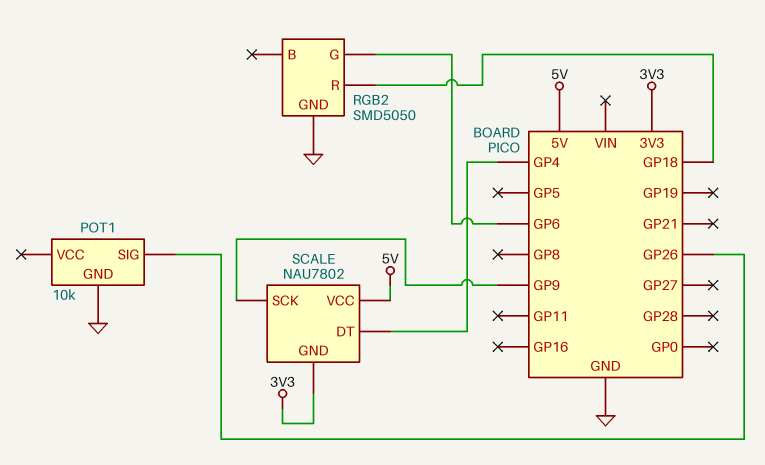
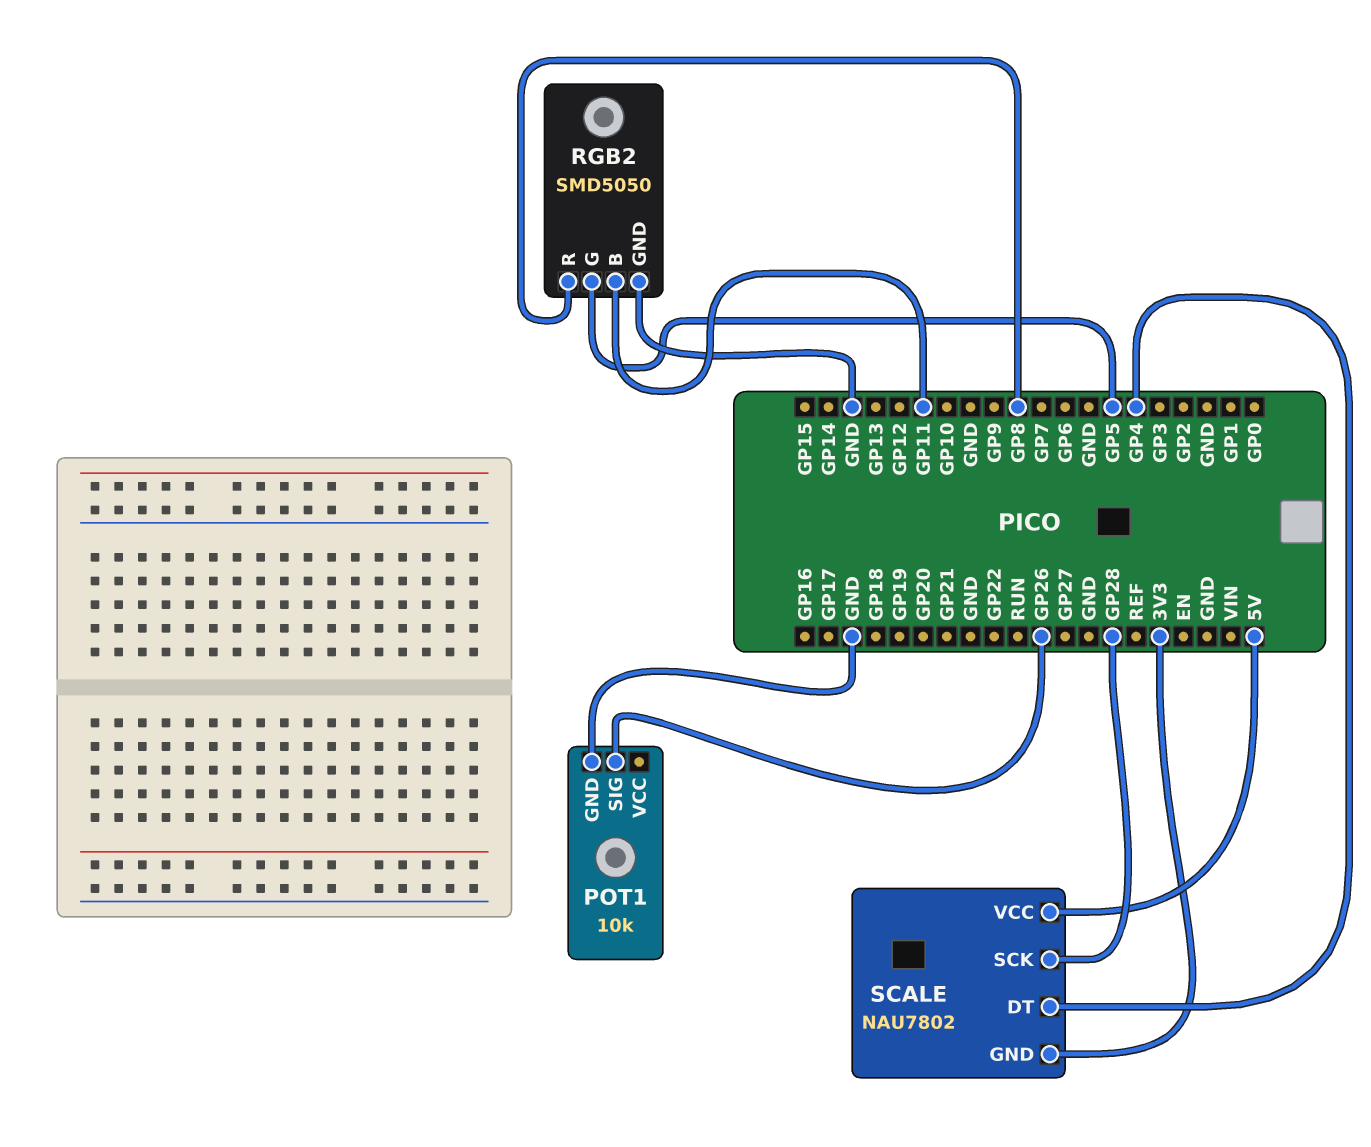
RGB2 pin B: none -> GP11
RGB2 pin G: GP6 -> GP5
RGB2 pin R: GP18 -> GP8
SCALE pin SCK: GP9 -> GP28

